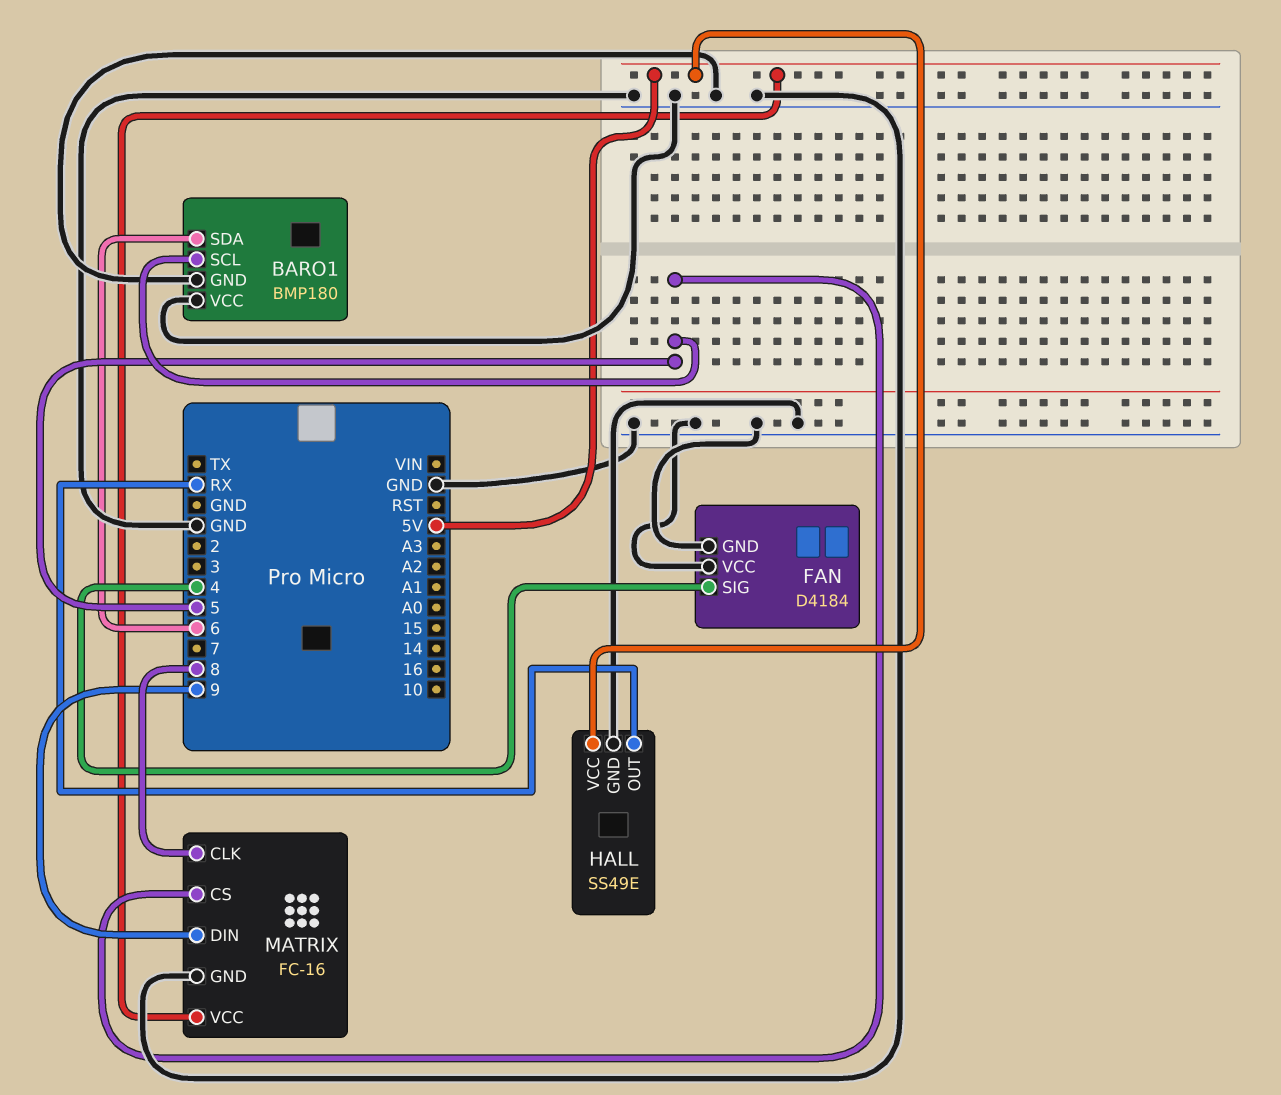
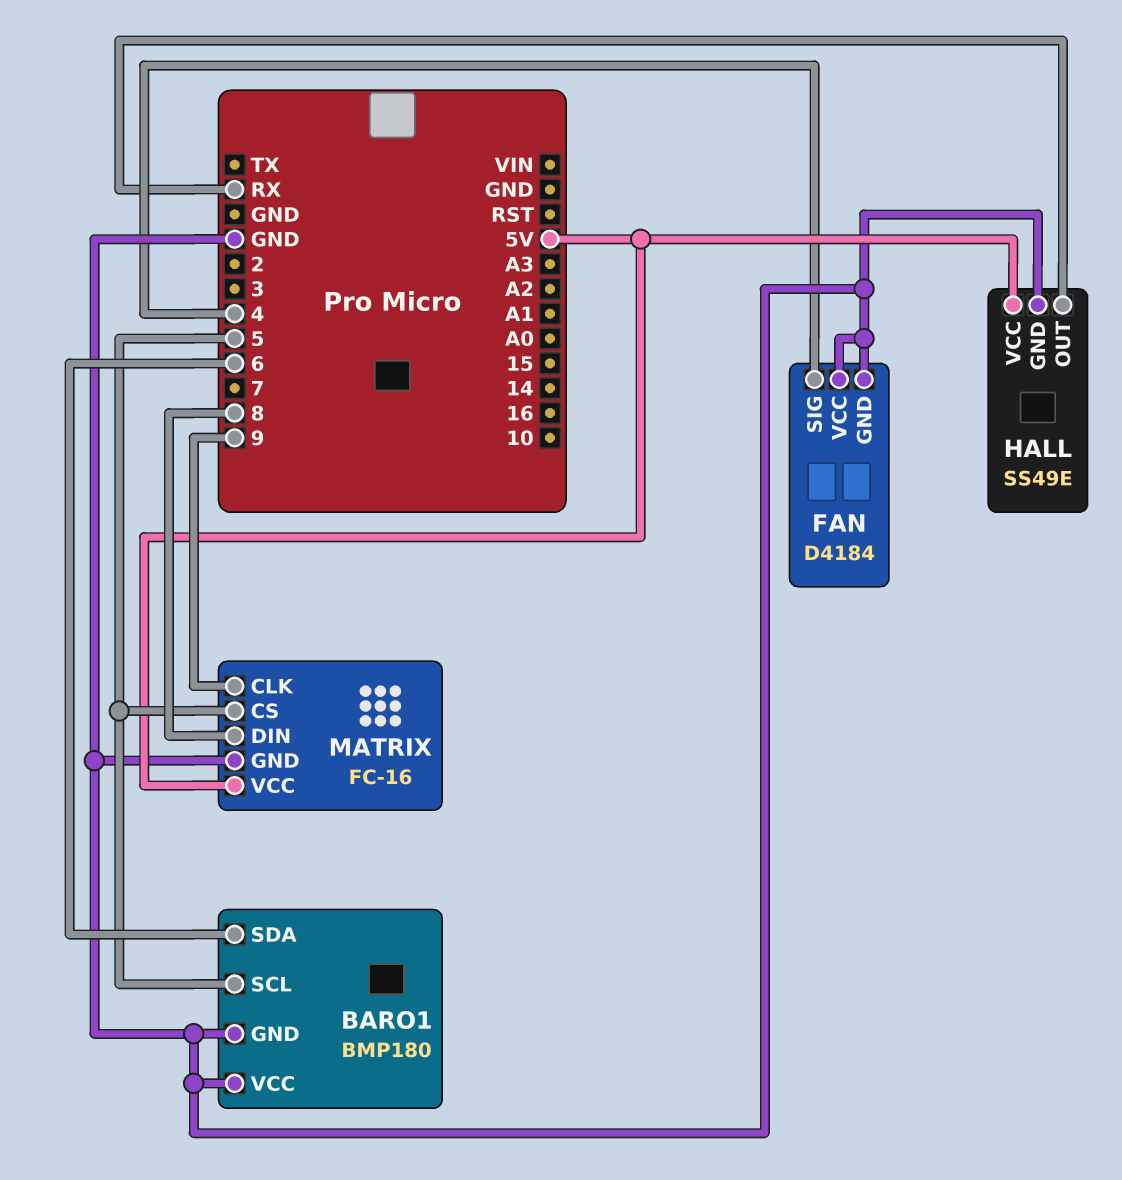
MATRIX pin CLK: 8 -> 9
MATRIX pin DIN: 9 -> 8

